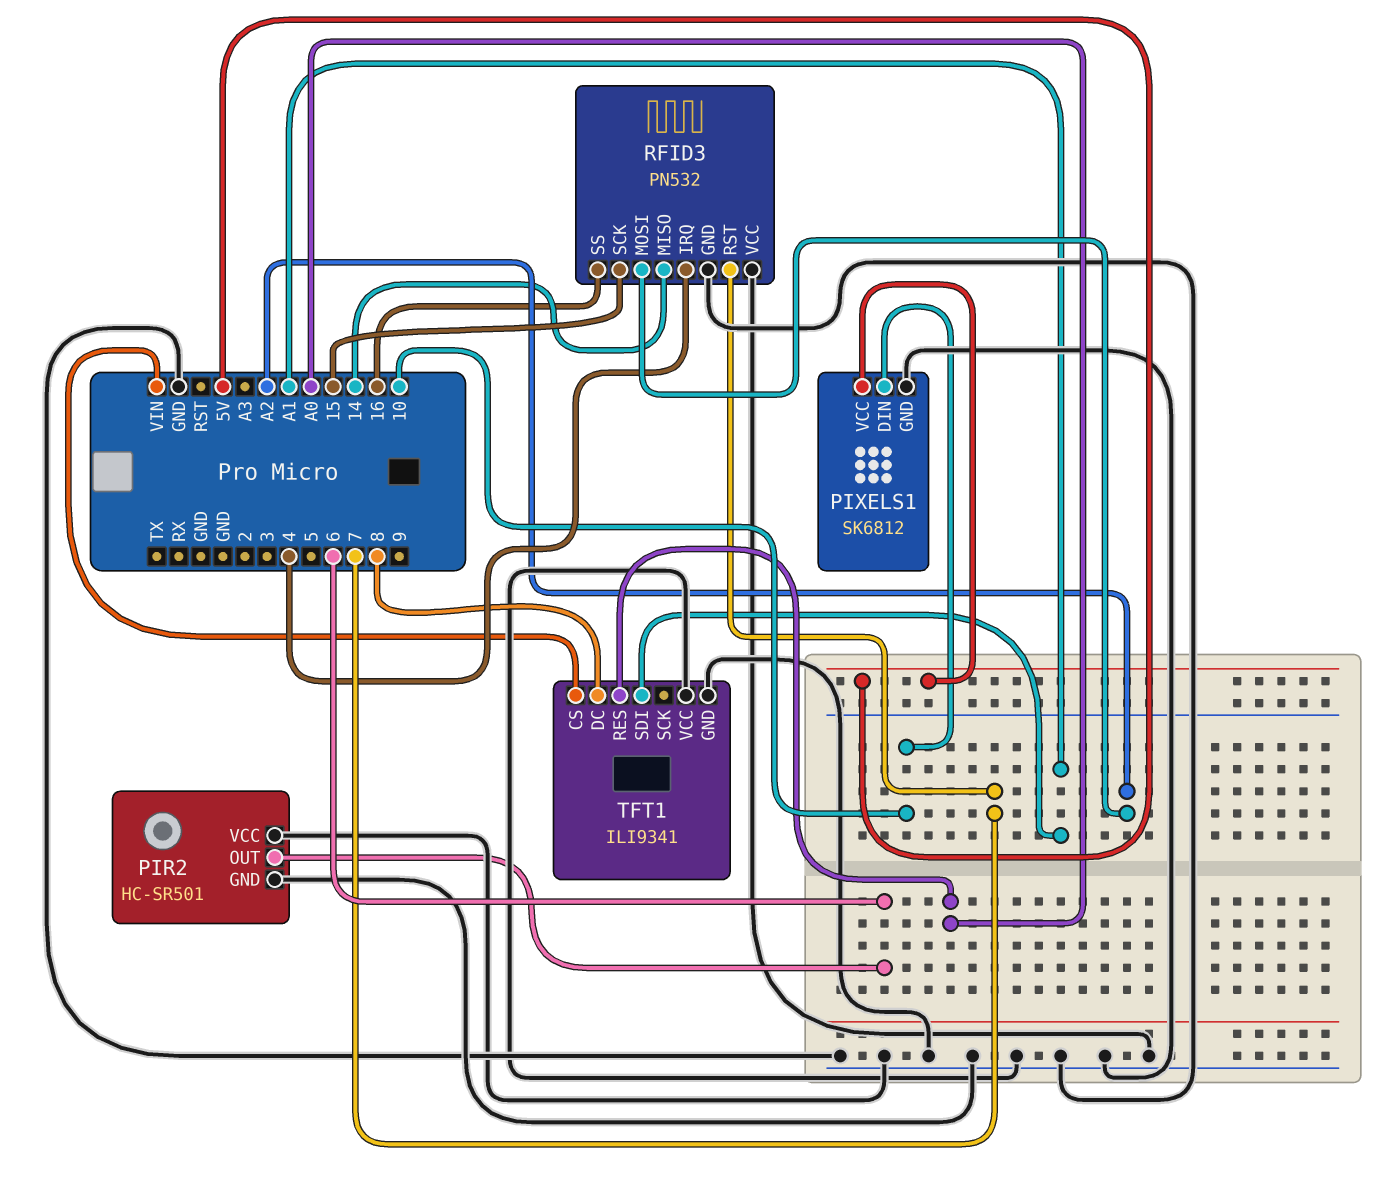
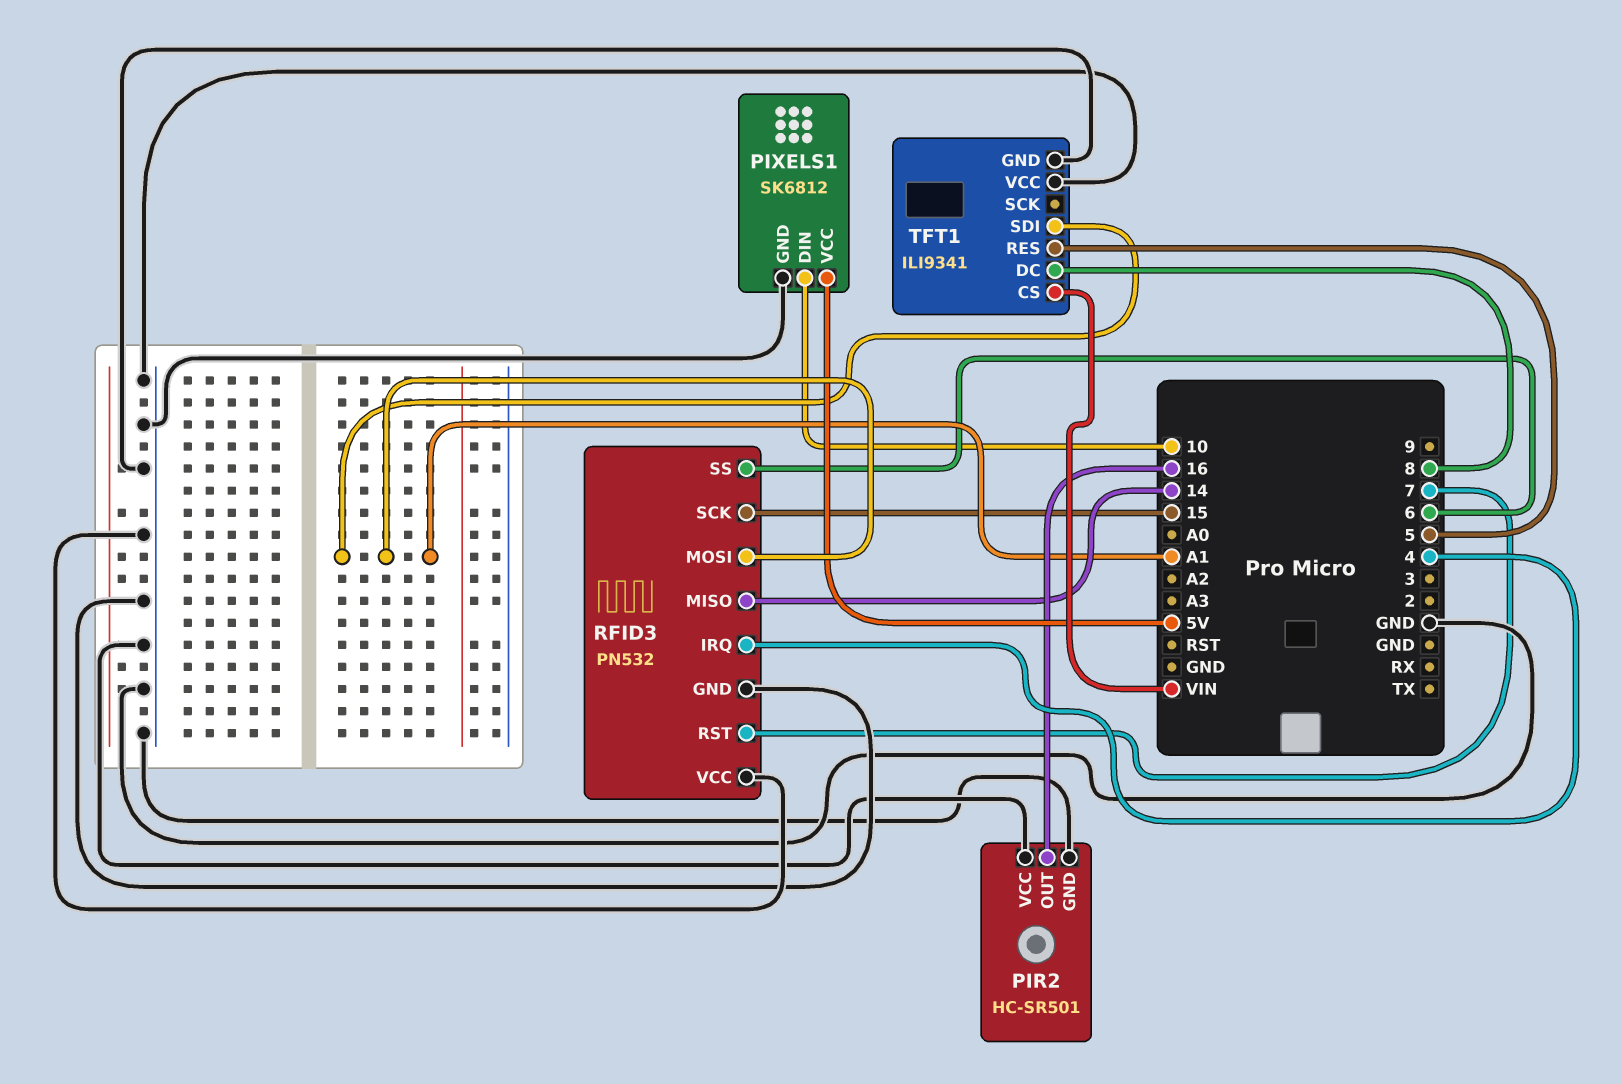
PIR2 pin OUT: 6 -> 16
RFID3 pin MOSI: A2 -> A1
RFID3 pin SS: 16 -> 6
TFT1 pin RES: A0 -> 5

